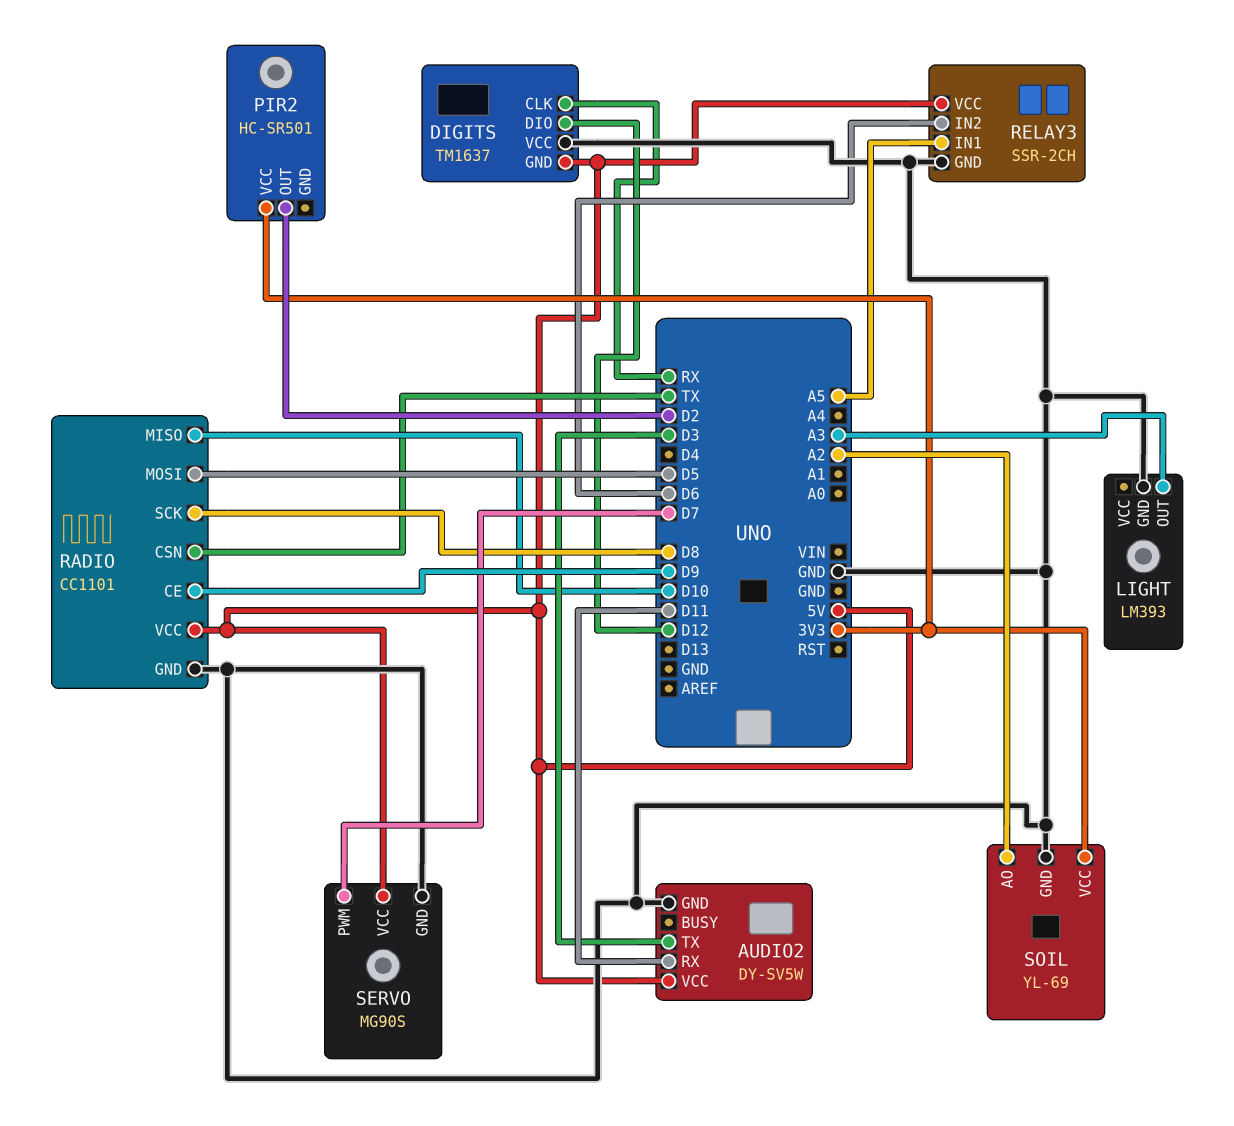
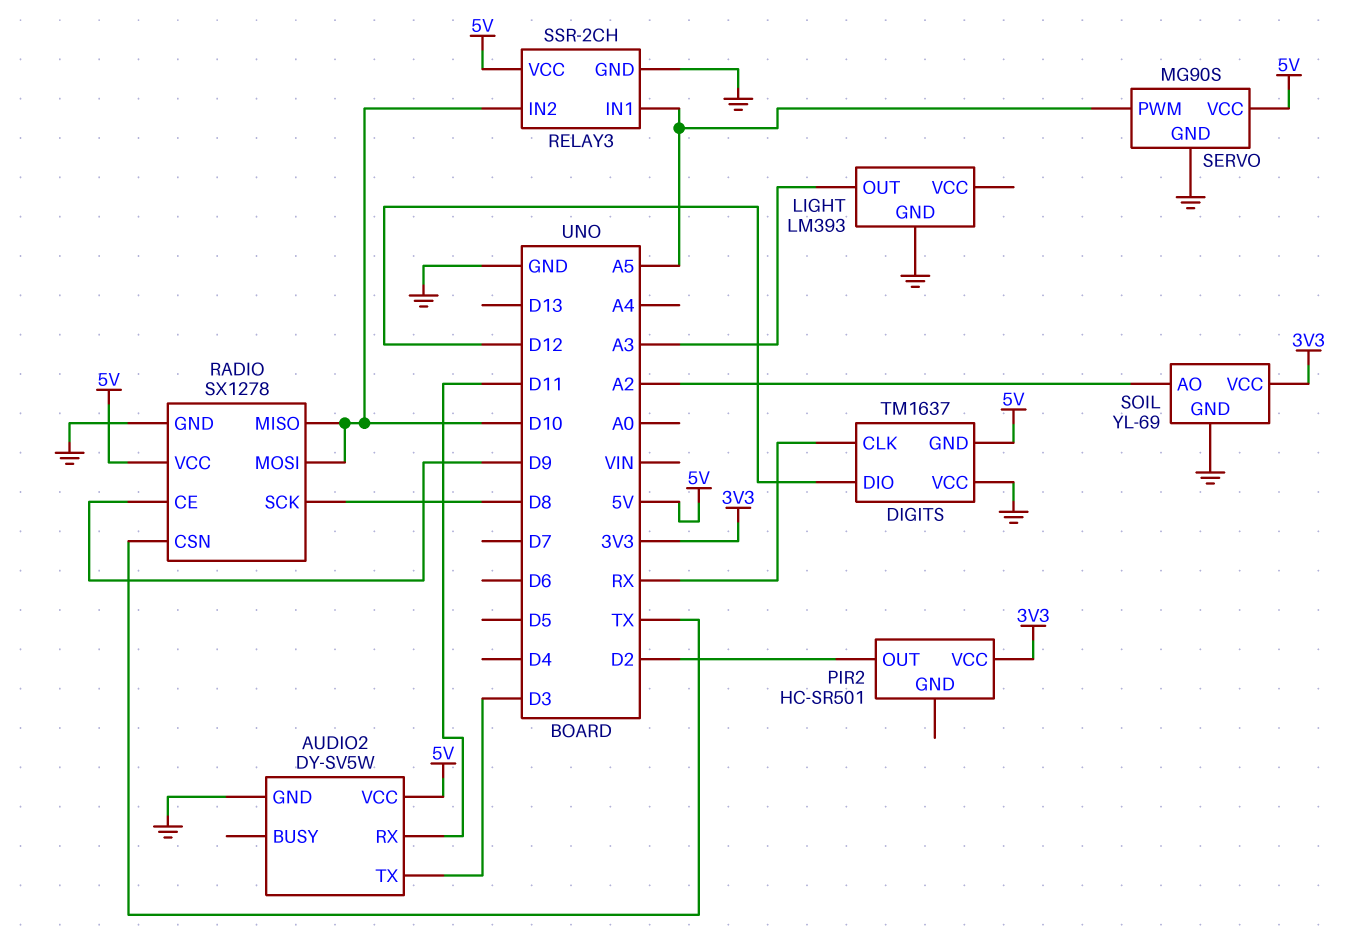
RADIO: CC1101 -> SX1278
RADIO pin MOSI: D5 -> D10
RELAY3 pin IN2: D6 -> D10
SERVO pin PWM: D7 -> A5

